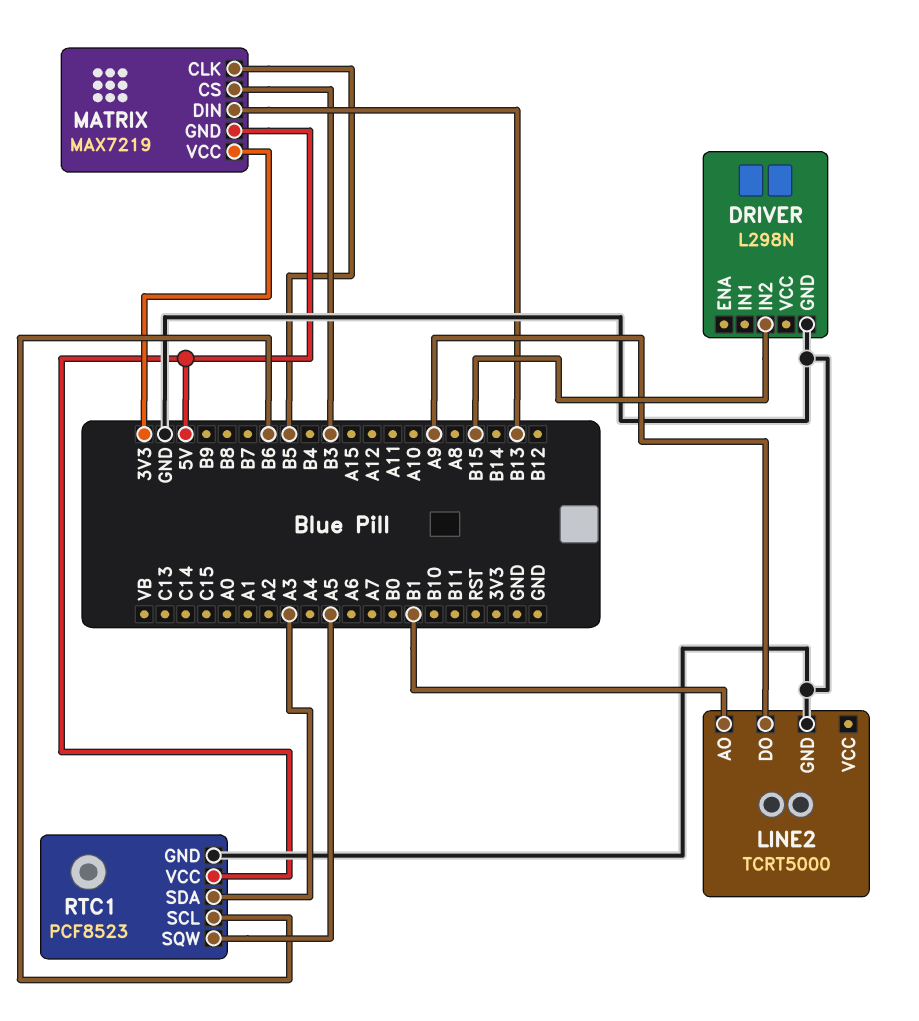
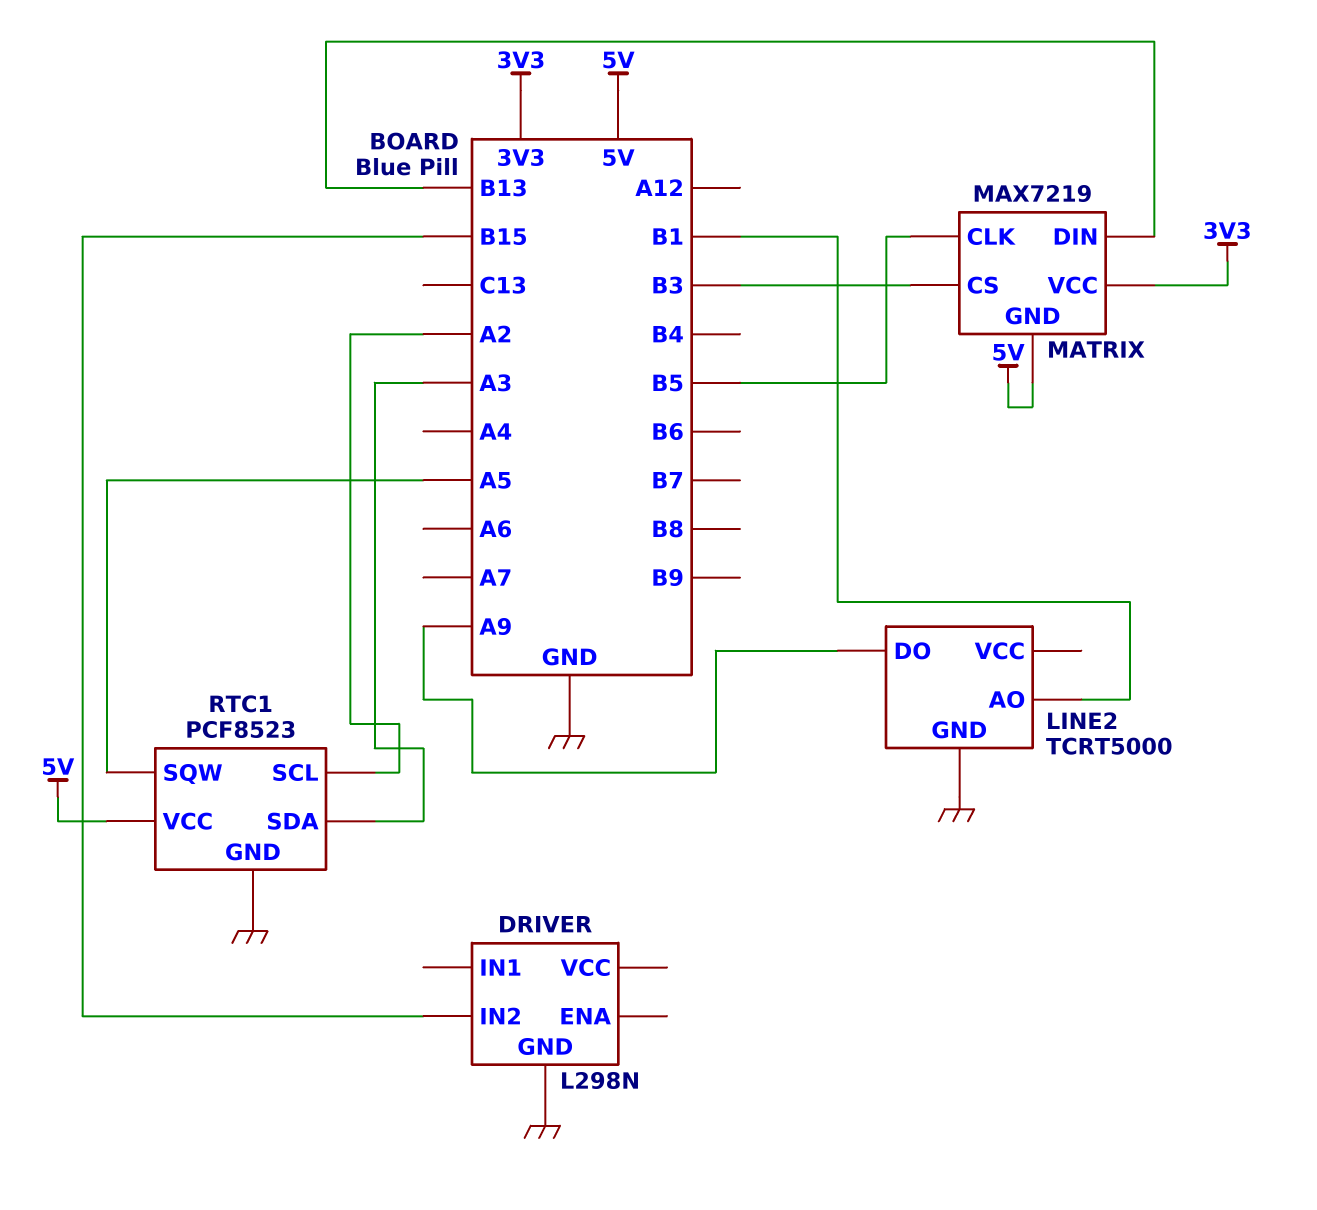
RTC1 pin SCL: B6 -> A2

